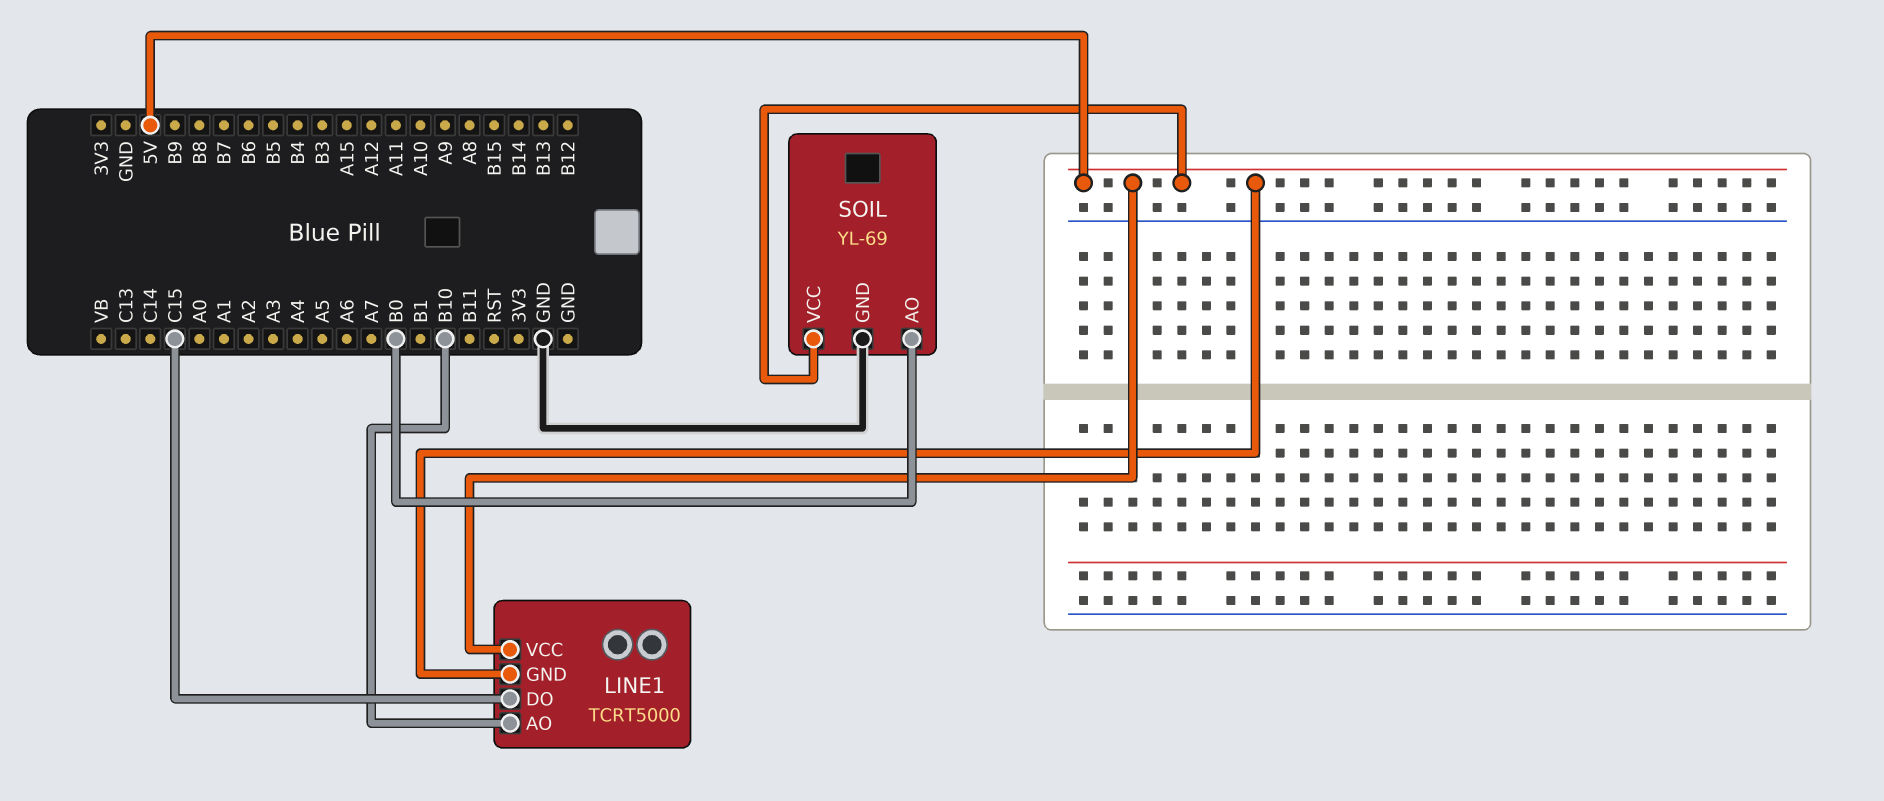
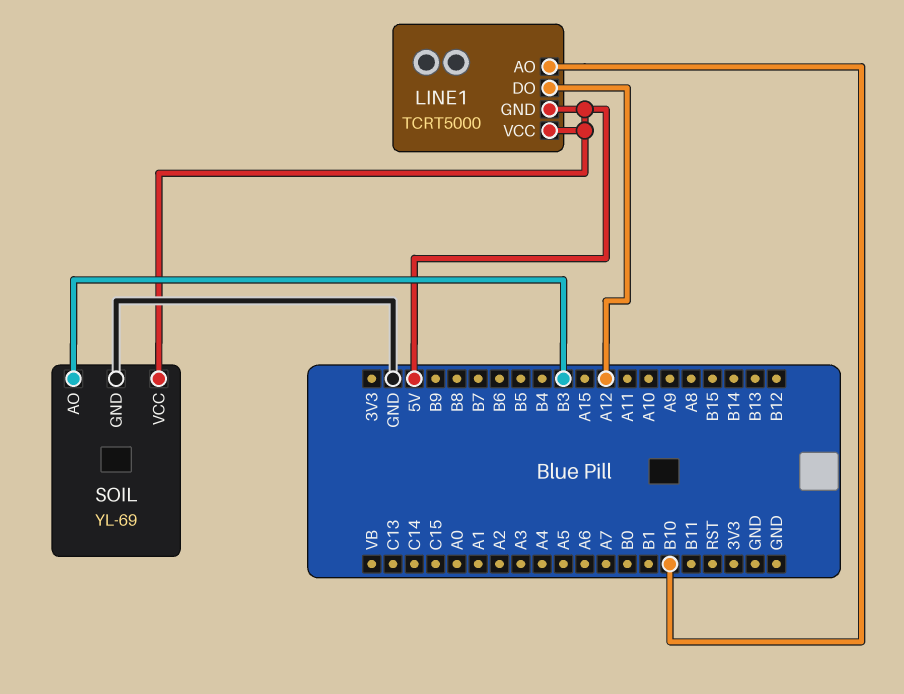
LINE1 pin DO: C15 -> A12
SOIL pin AO: B0 -> B3

